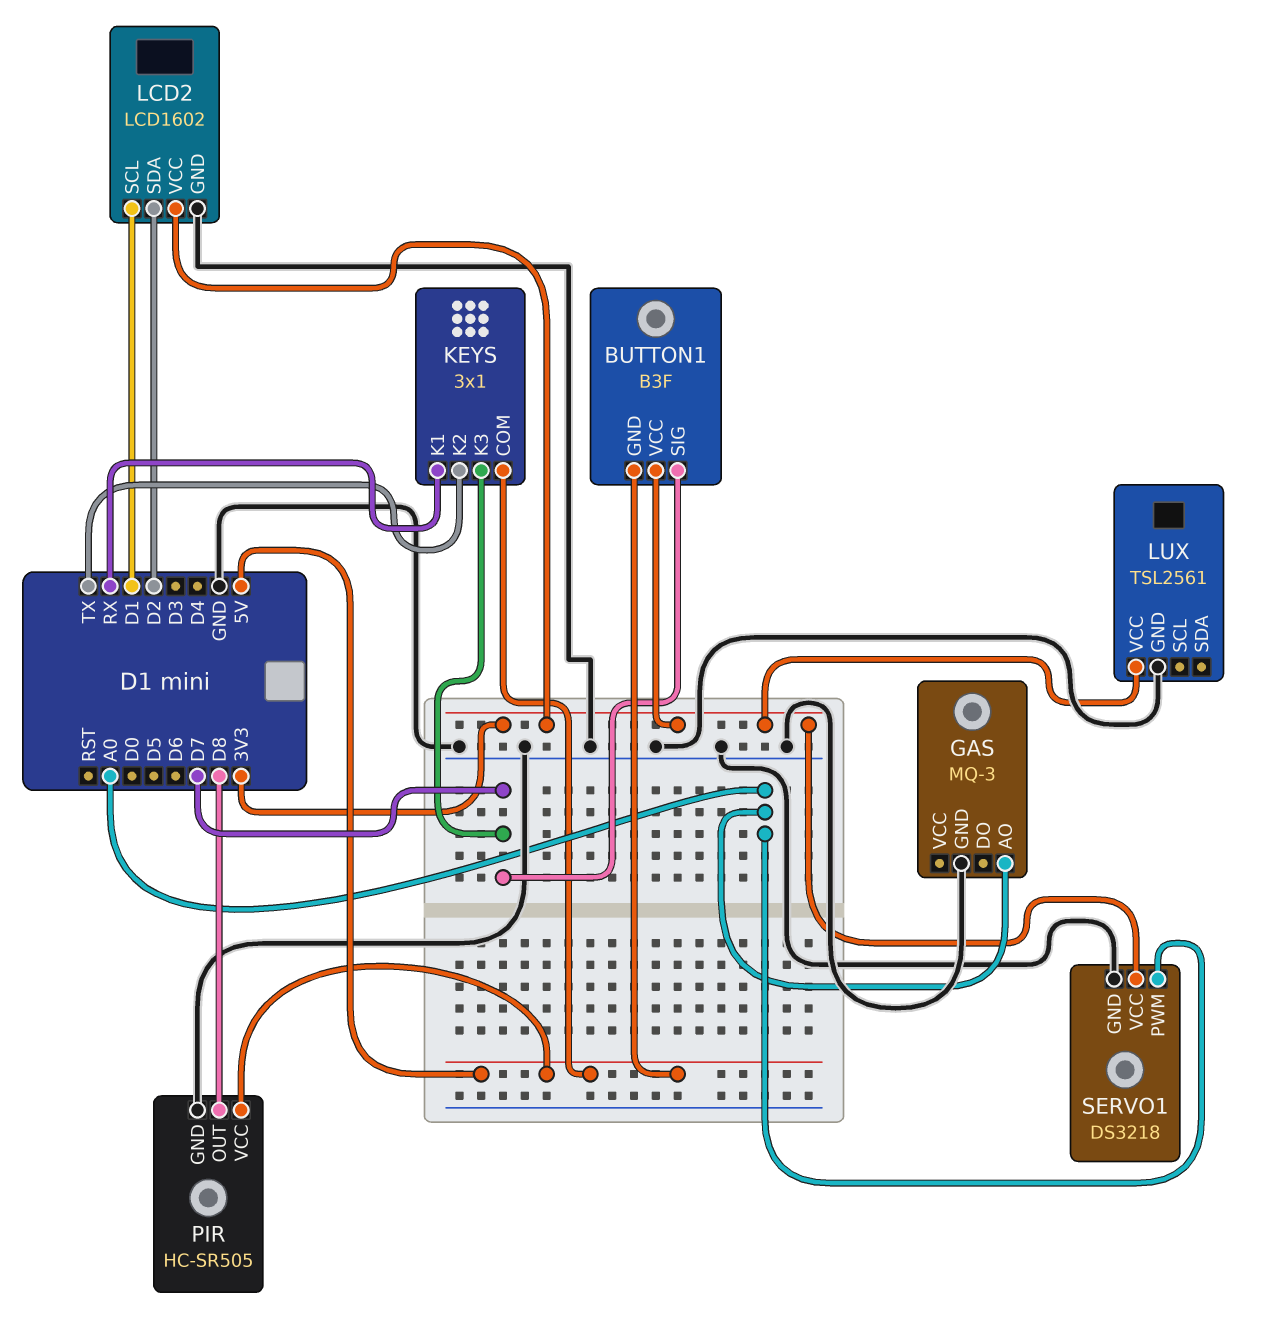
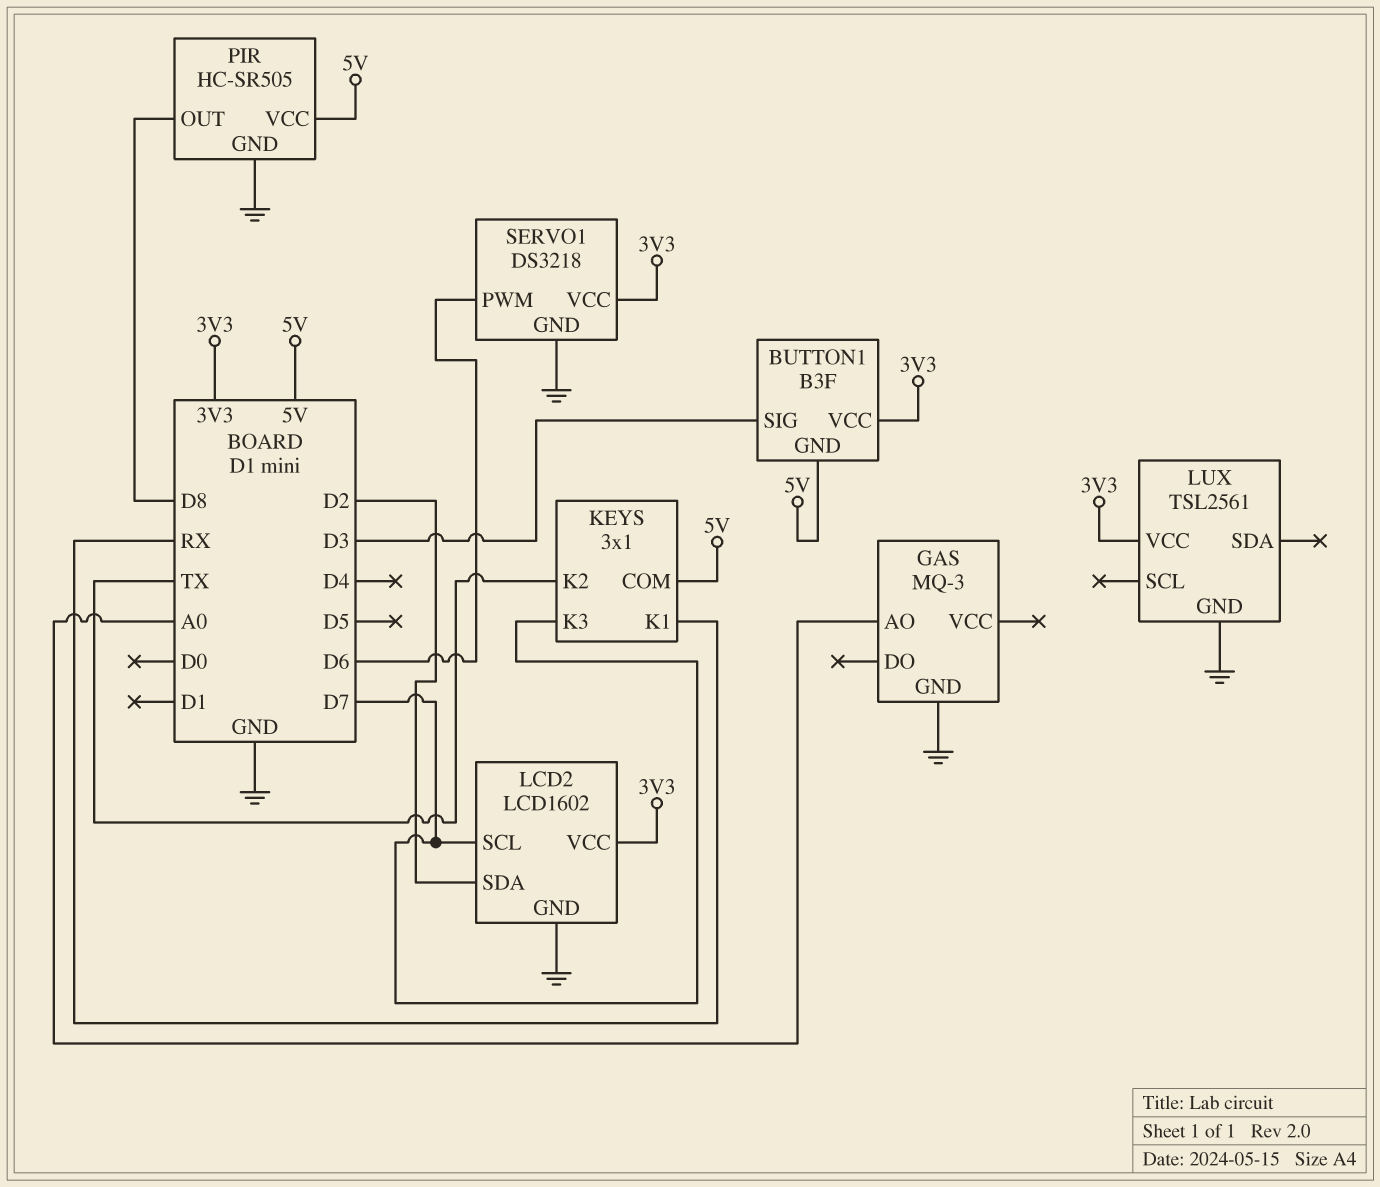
BUTTON1 pin SIG: D7 -> D3
LCD2 pin SCL: D1 -> D7
SERVO1 pin PWM: A0 -> D6

